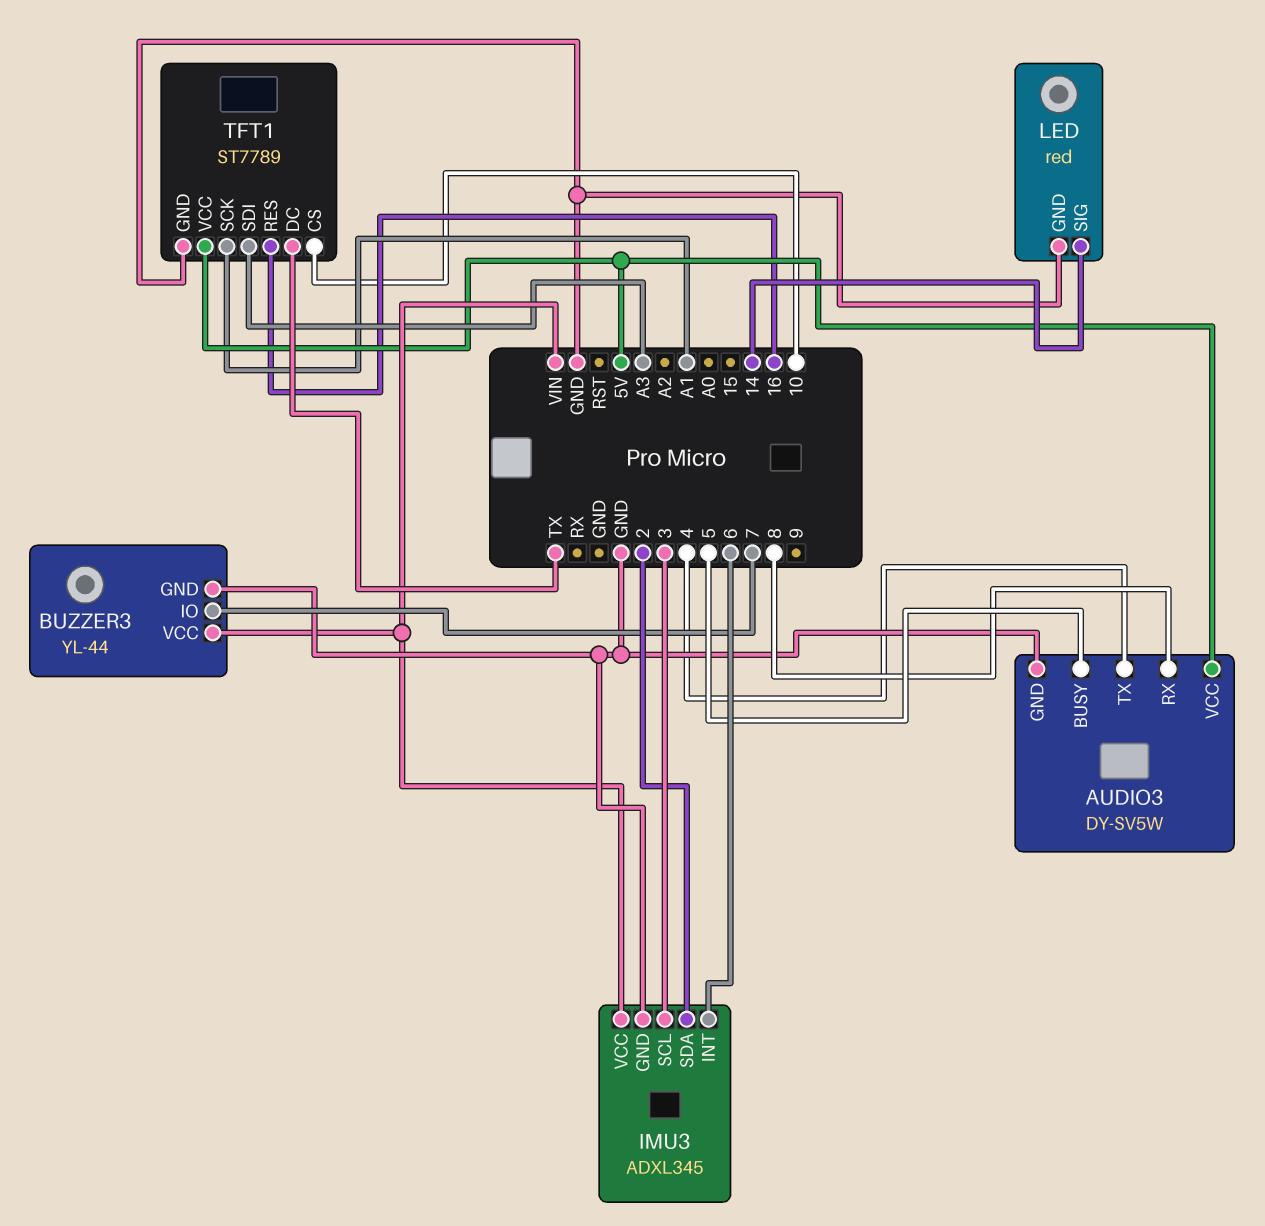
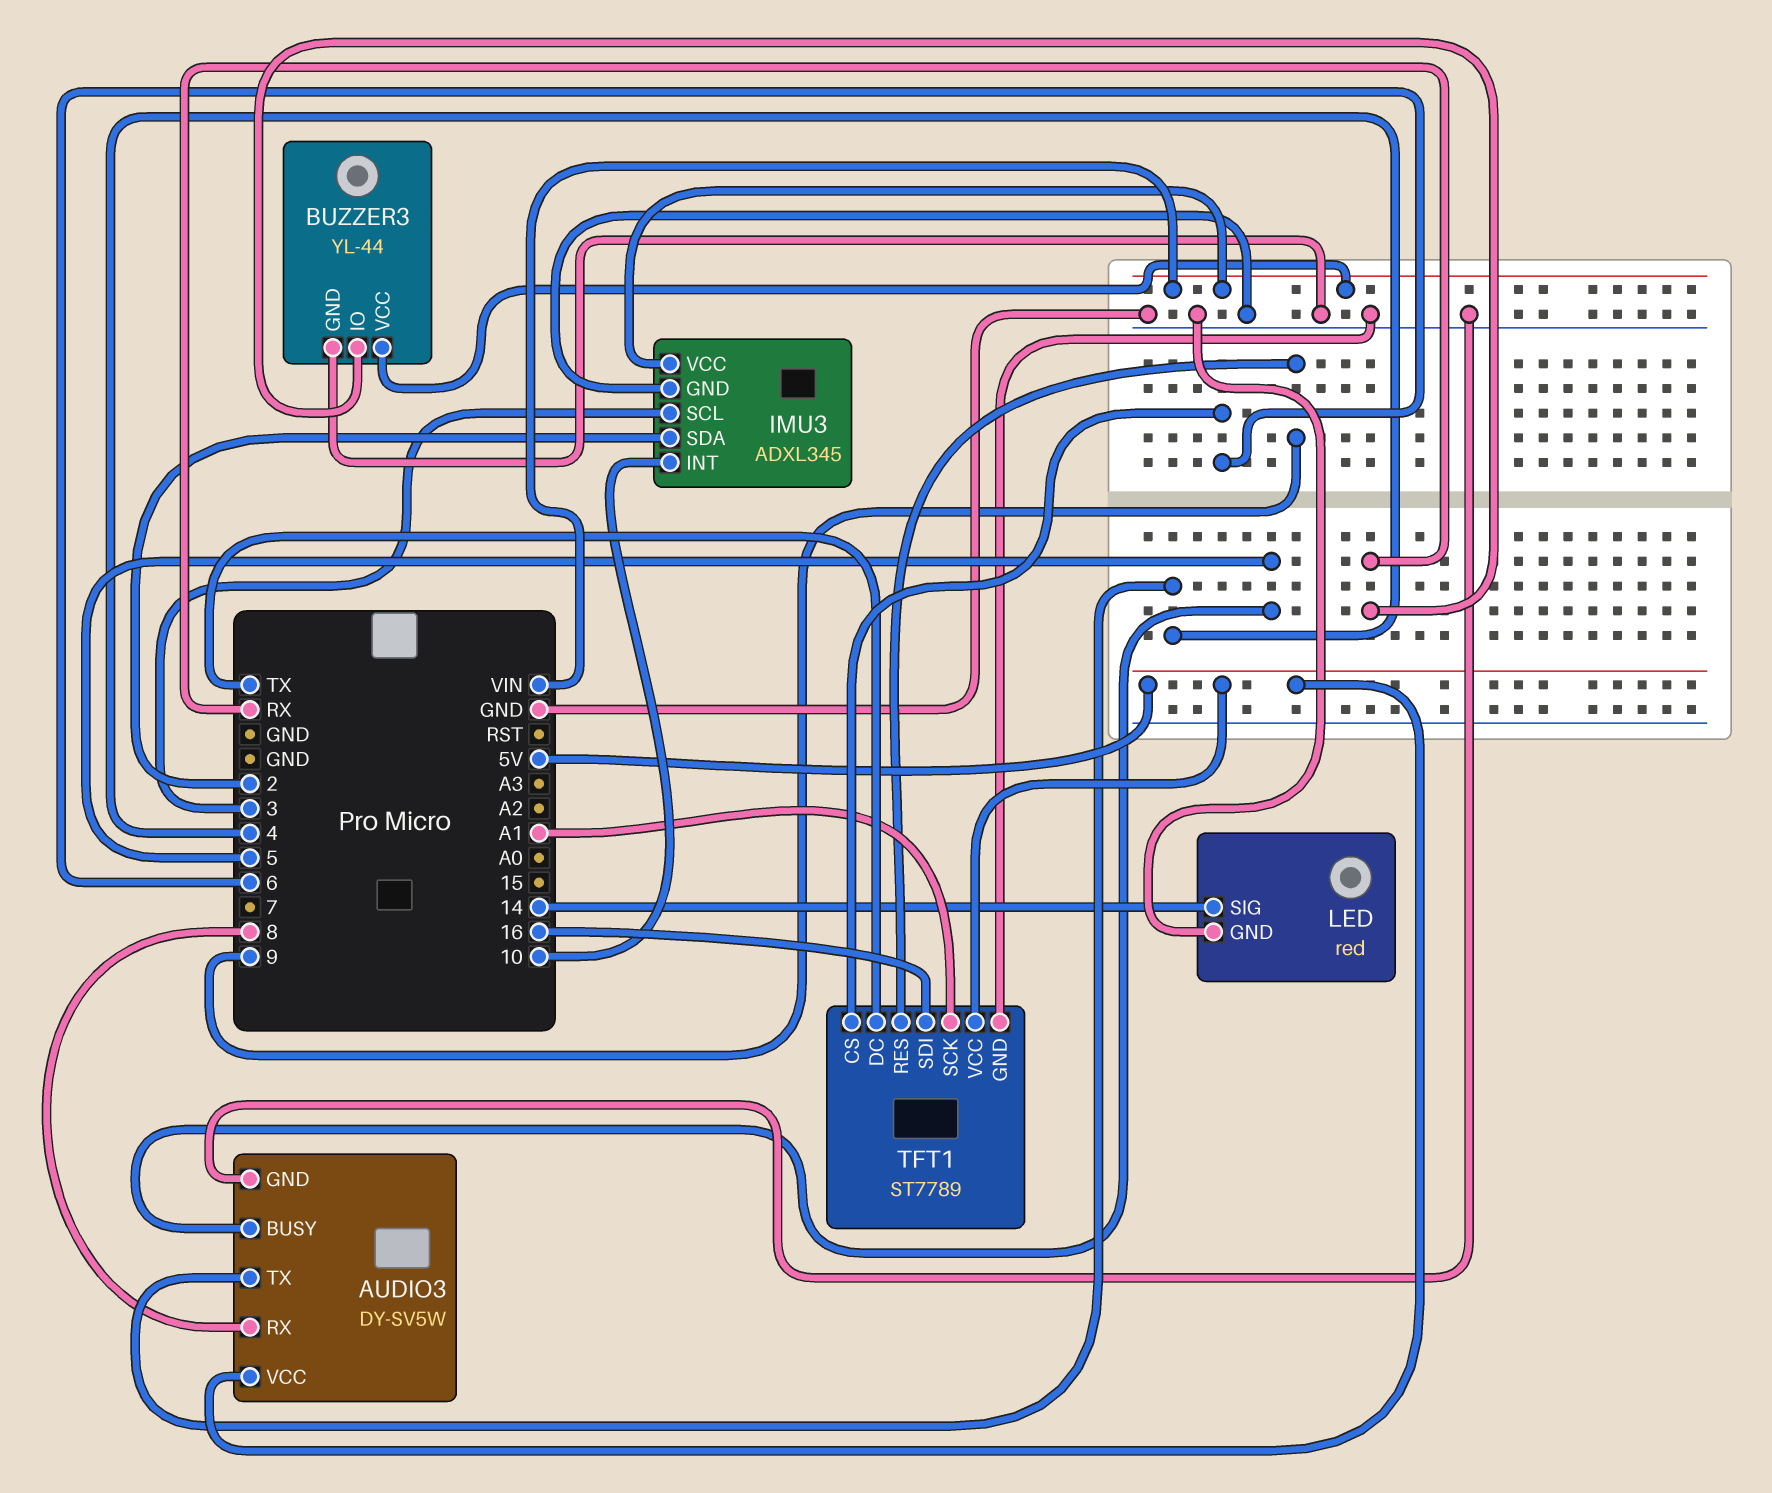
BUZZER3 pin IO: 7 -> RX
IMU3 pin INT: 6 -> 10
TFT1 pin CS: 10 -> 6
TFT1 pin RES: 16 -> 9
TFT1 pin SDI: A3 -> 16

